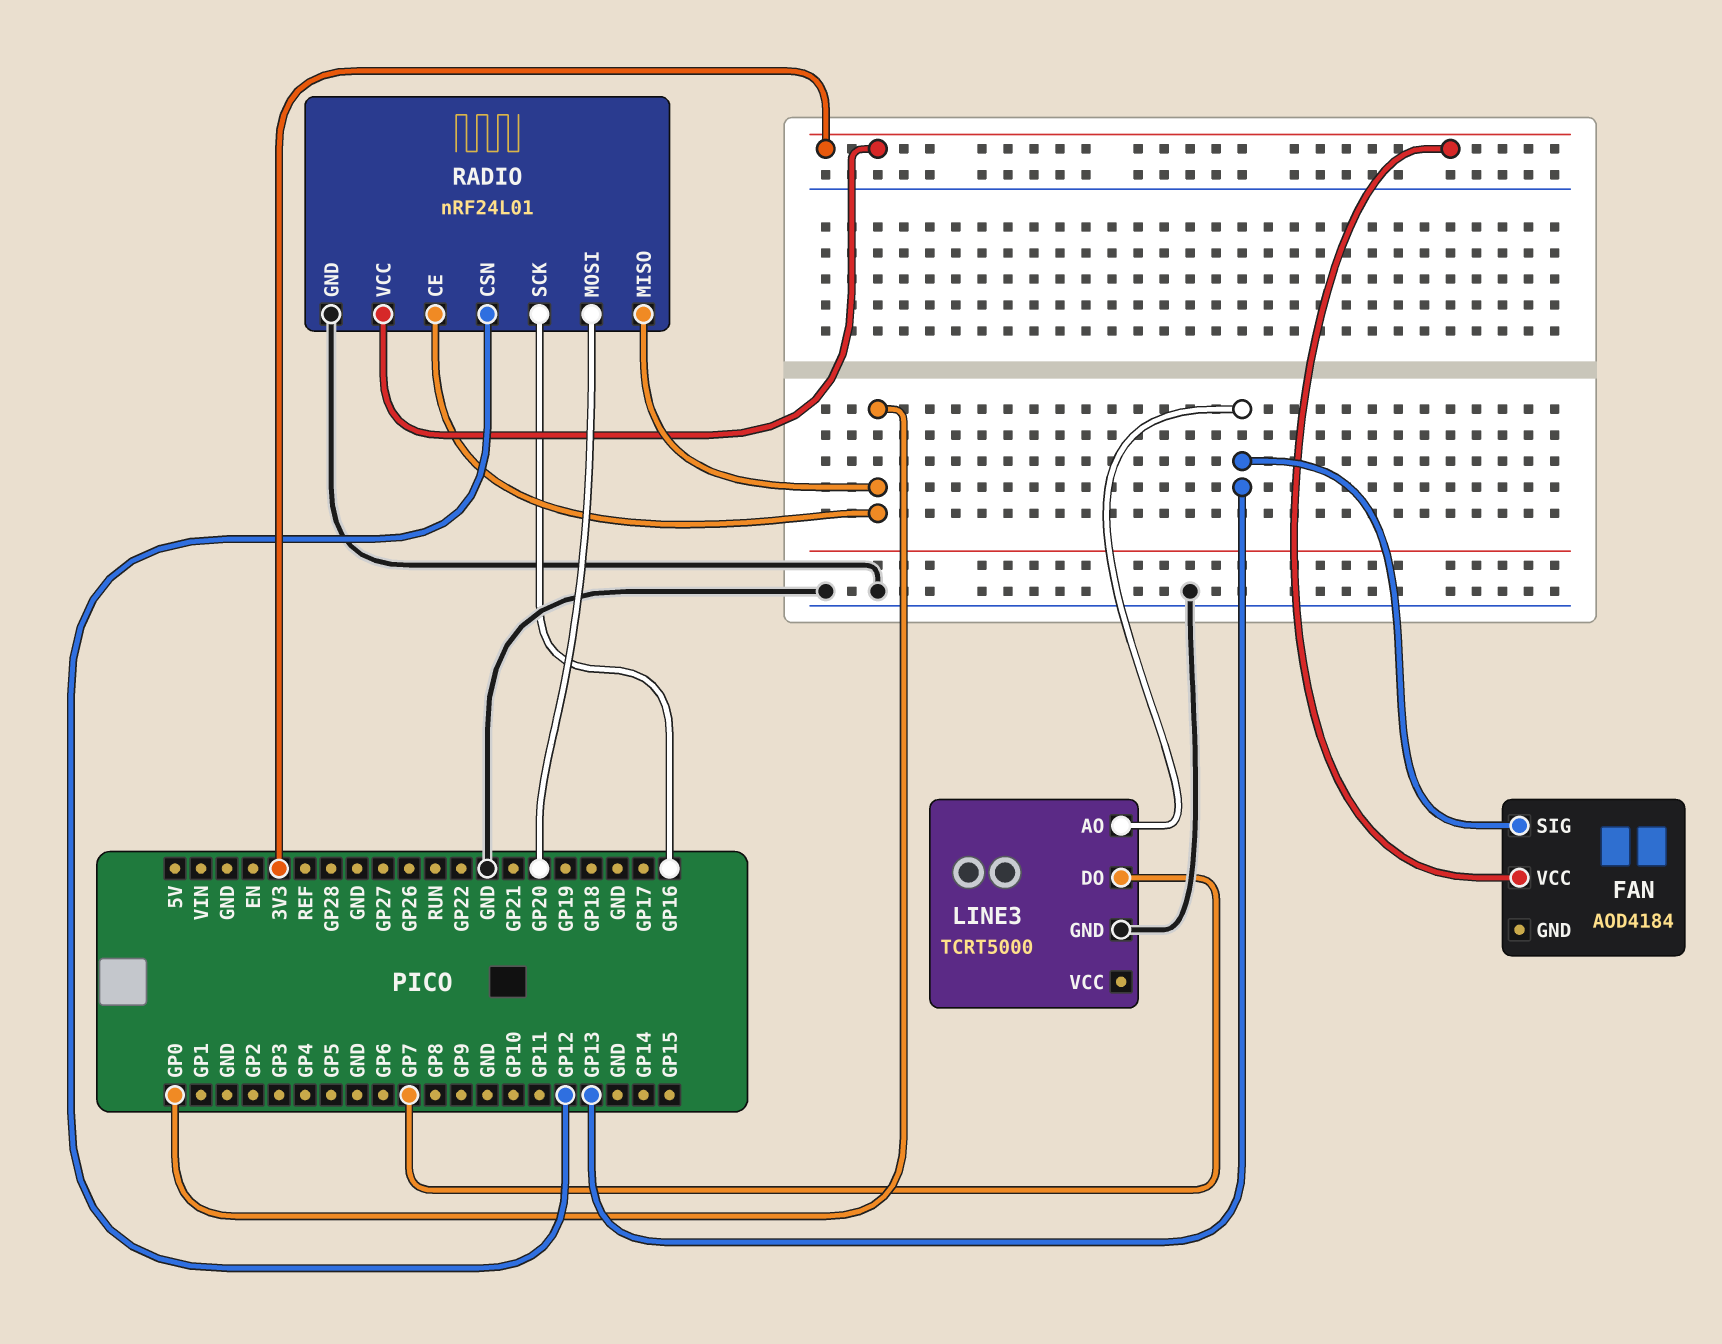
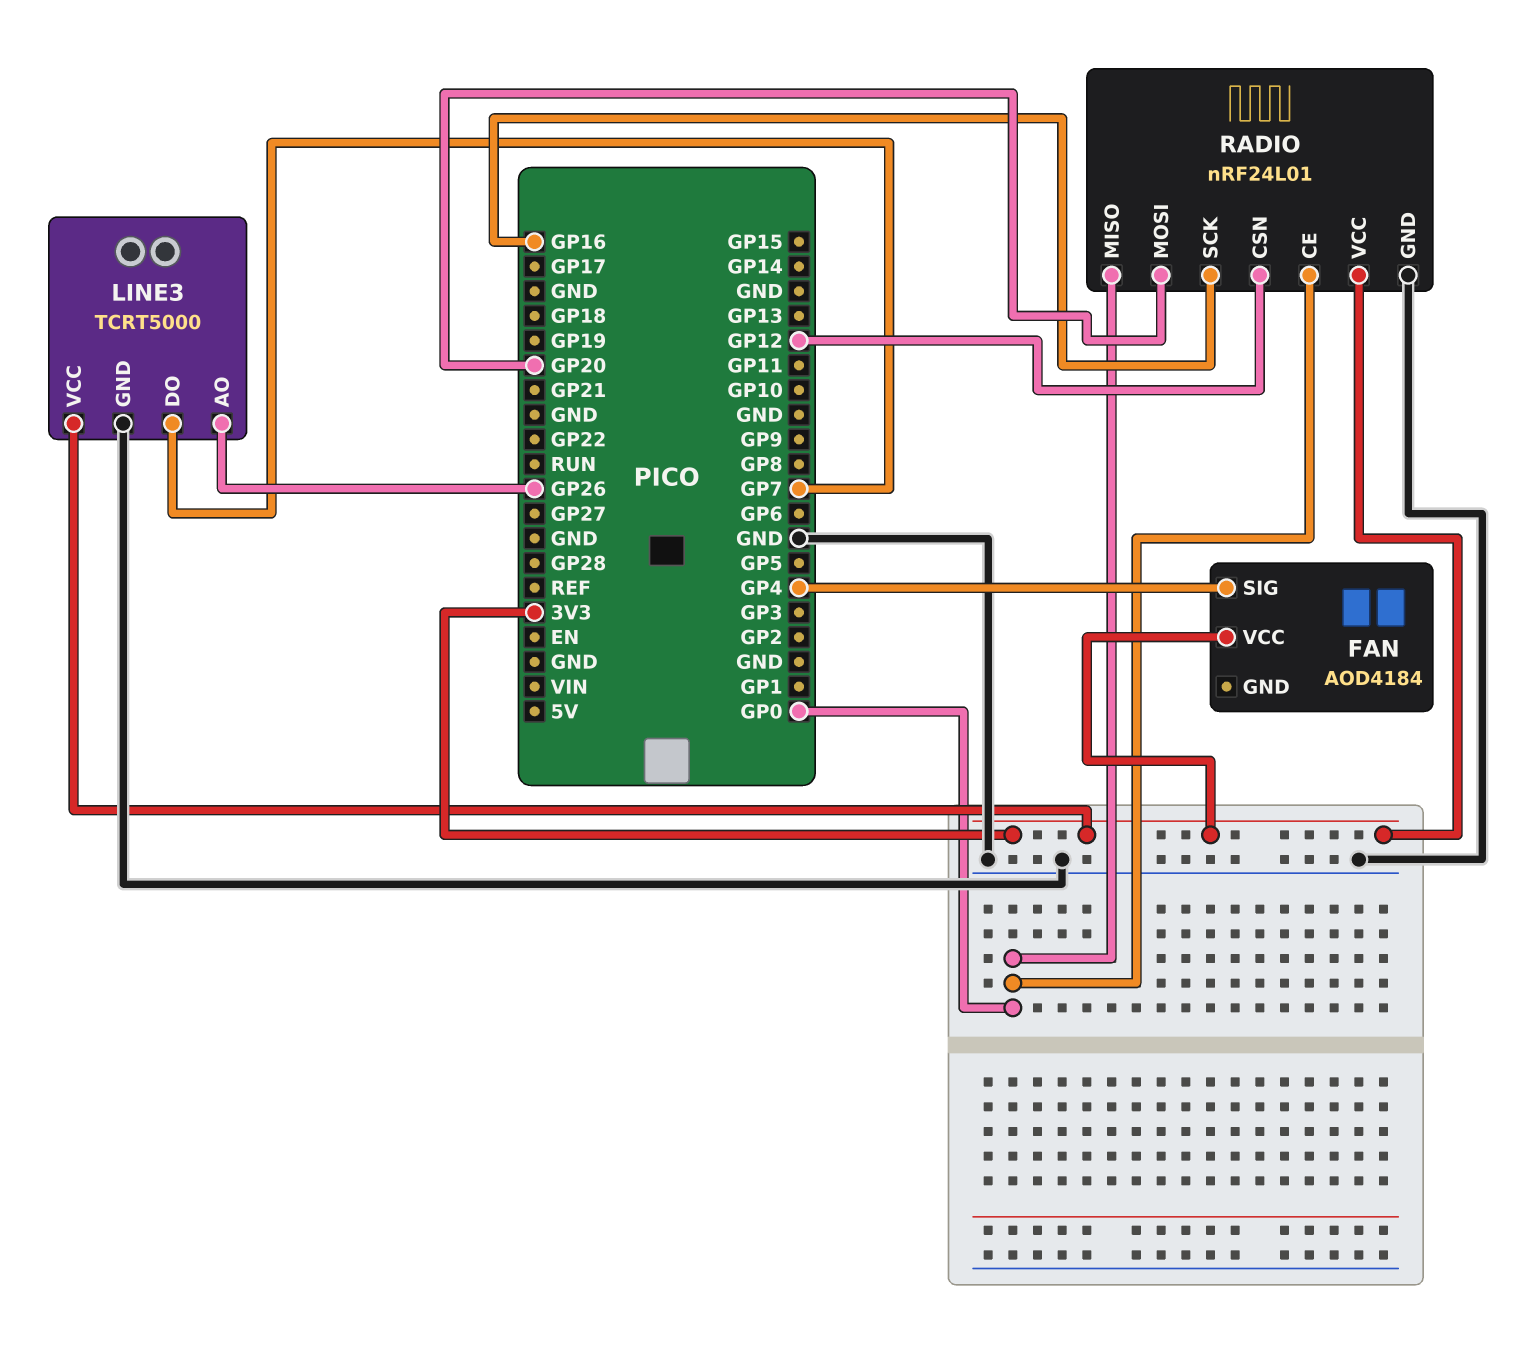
FAN pin SIG: GP13 -> GP4
LINE3 pin AO: GP13 -> GP26
LINE3 pin VCC: none -> 3V3

